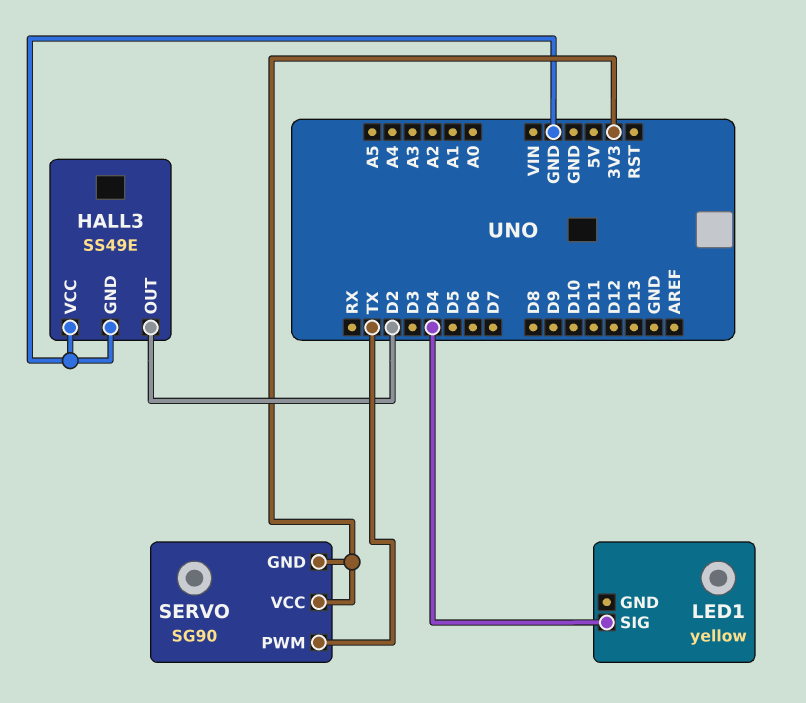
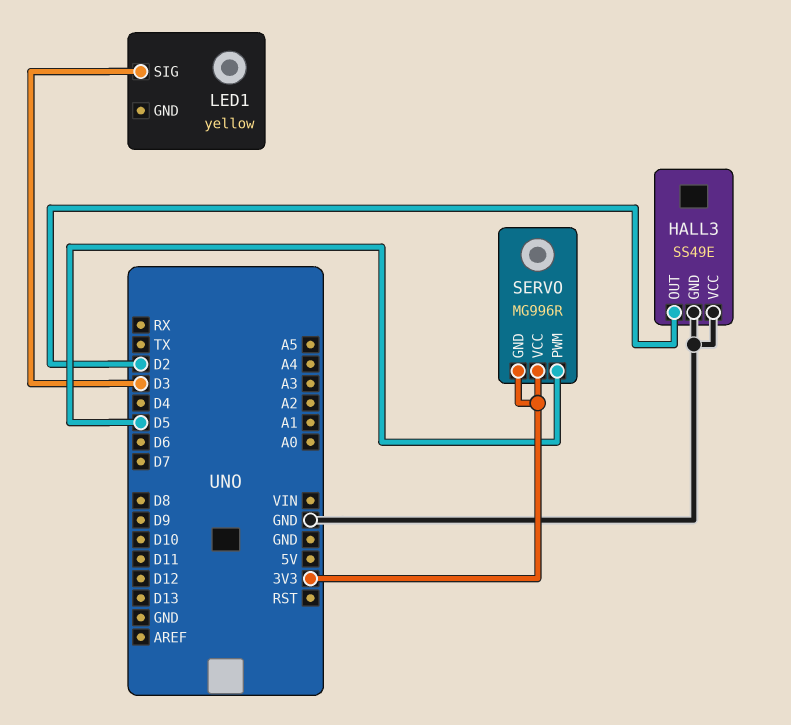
LED1 pin SIG: D4 -> D3
SERVO: SG90 -> MG996R
SERVO pin PWM: TX -> D5

